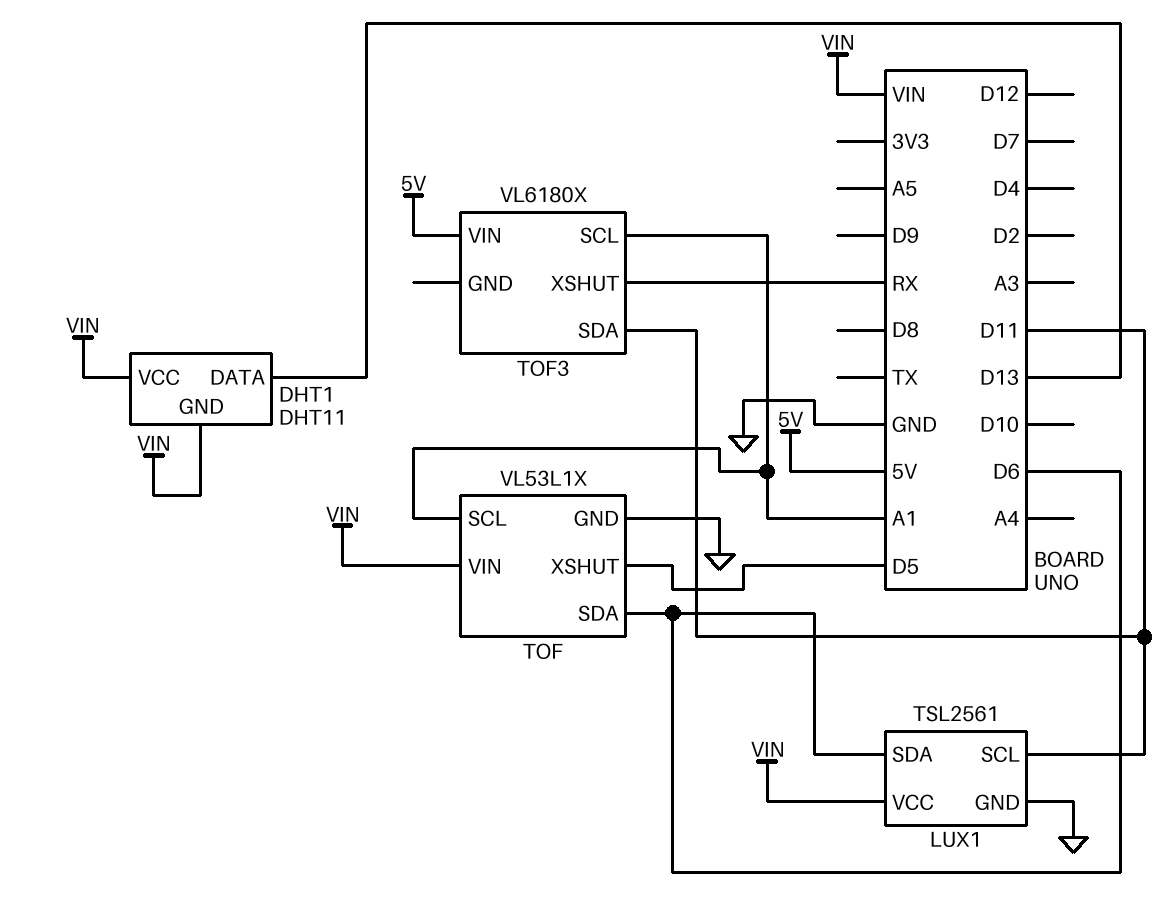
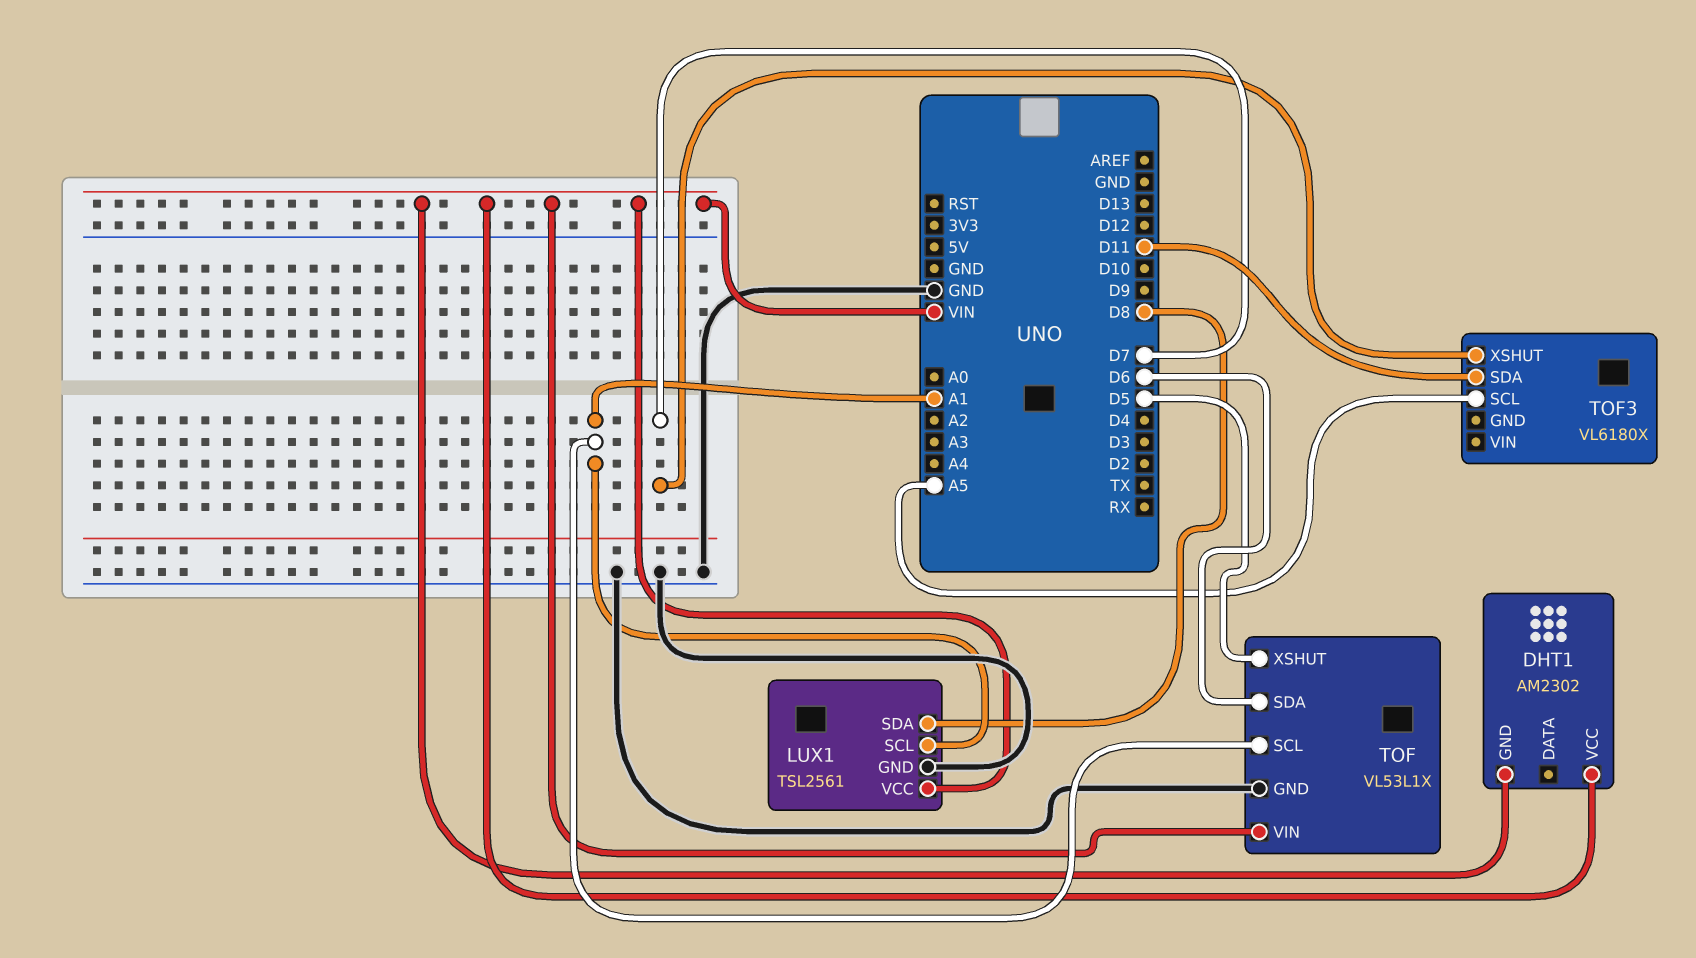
DHT1: DHT11 -> AM2302
DHT1 pin DATA: D13 -> none
LUX1 pin SCL: D11 -> A1
LUX1 pin SDA: D6 -> D8
TOF3 pin SCL: A1 -> A5
TOF3 pin VIN: 5V -> none
TOF3 pin XSHUT: RX -> D7

